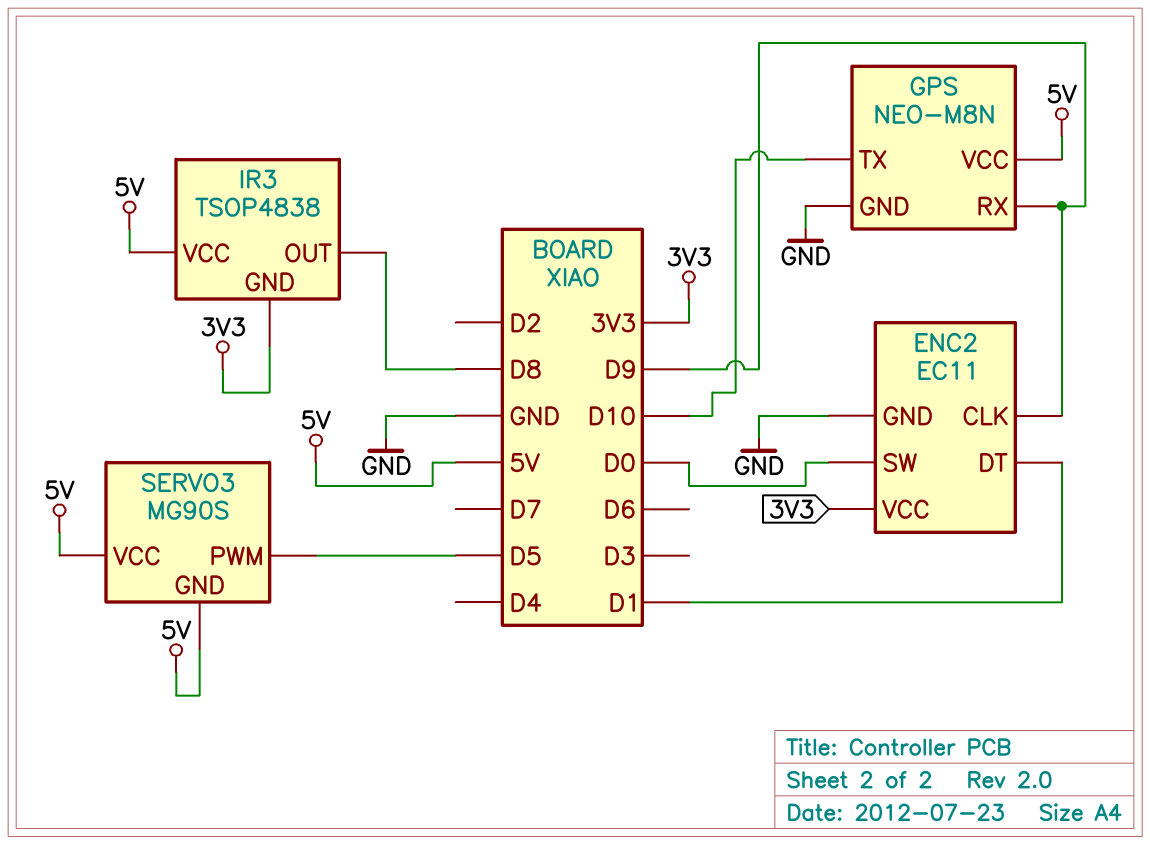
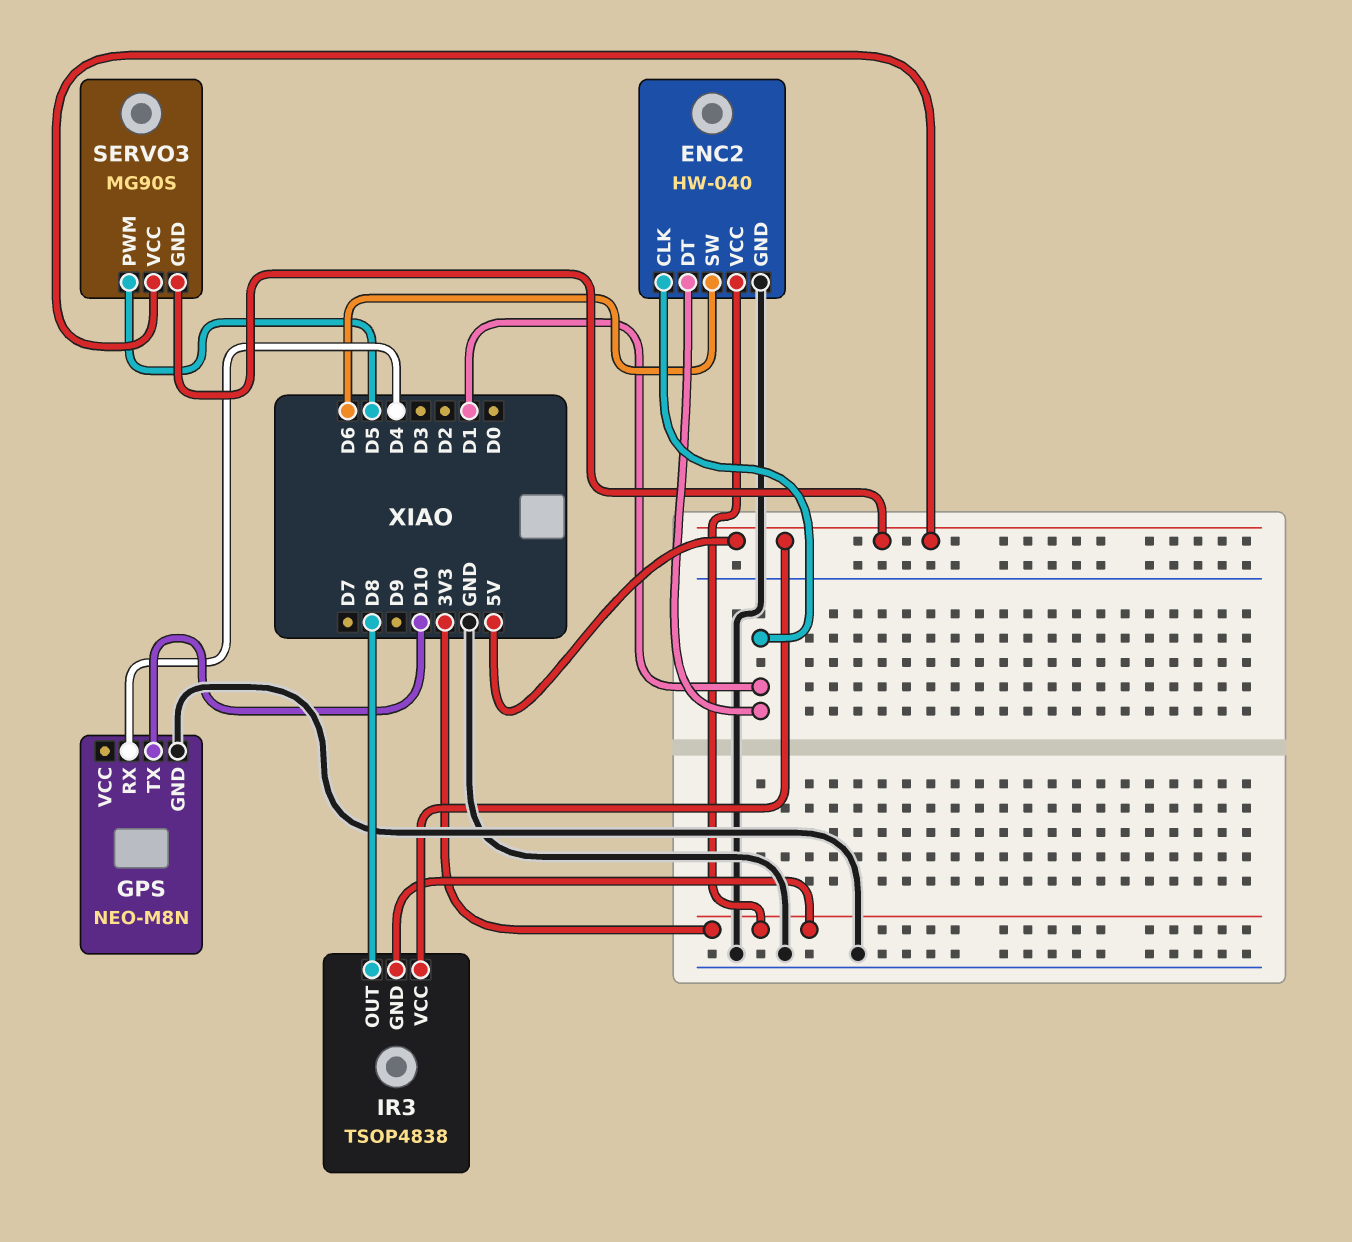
ENC2: EC11 -> HW-040
ENC2 pin CLK: D9 -> D1
ENC2 pin SW: D0 -> D6
GPS pin RX: D9 -> D4
GPS pin VCC: 5V -> none

